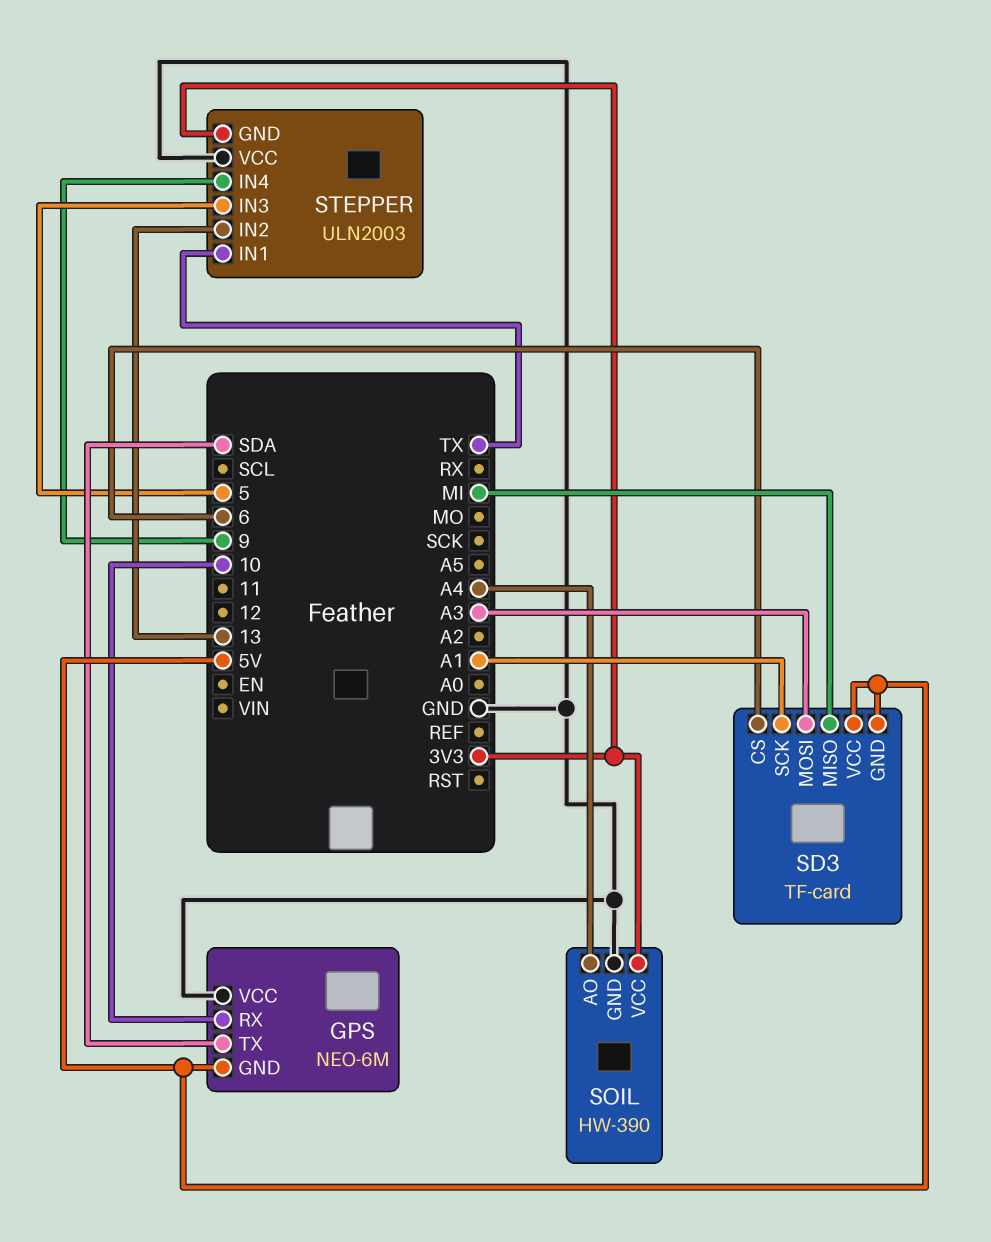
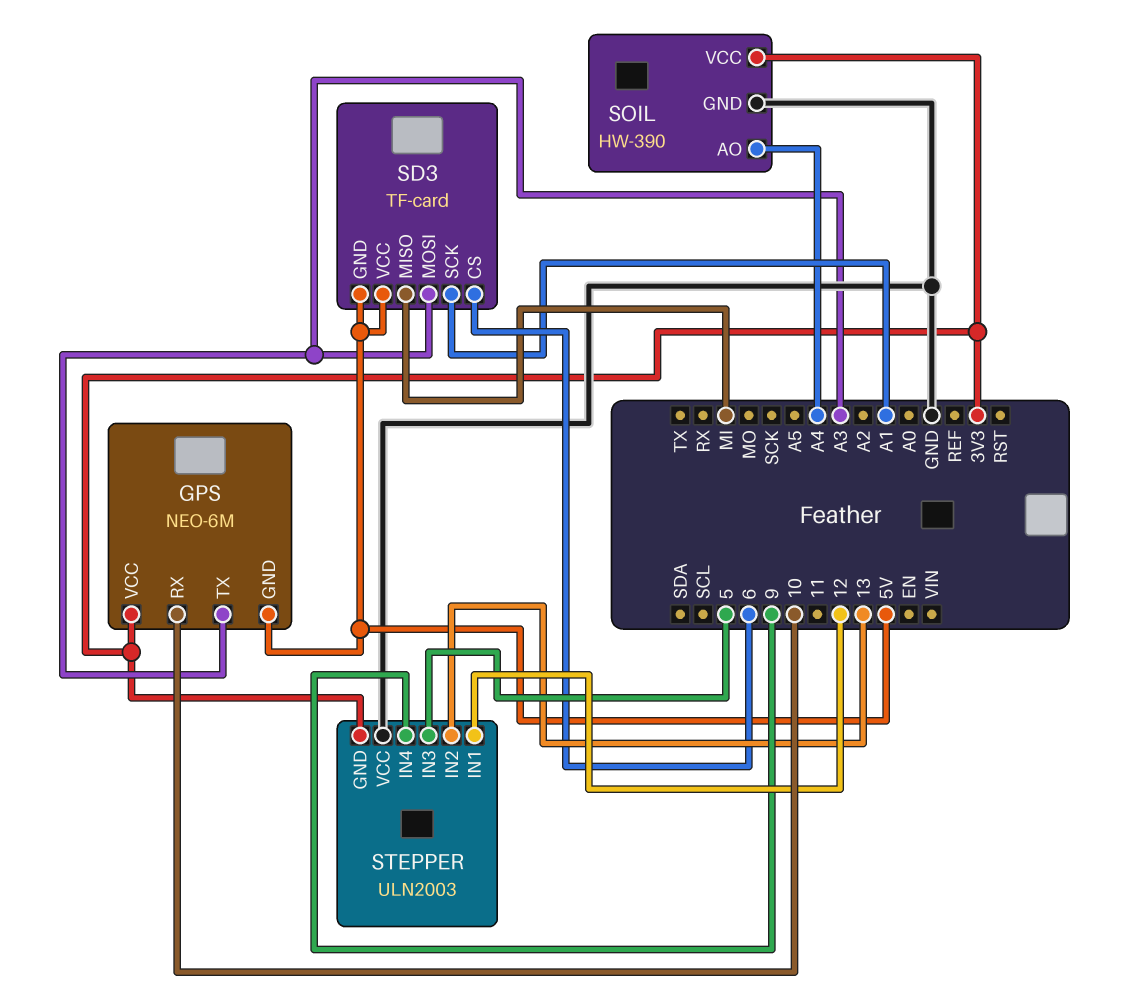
GPS pin TX: SDA -> A3
GPS pin VCC: GND -> 3V3
STEPPER pin IN1: TX -> 12

